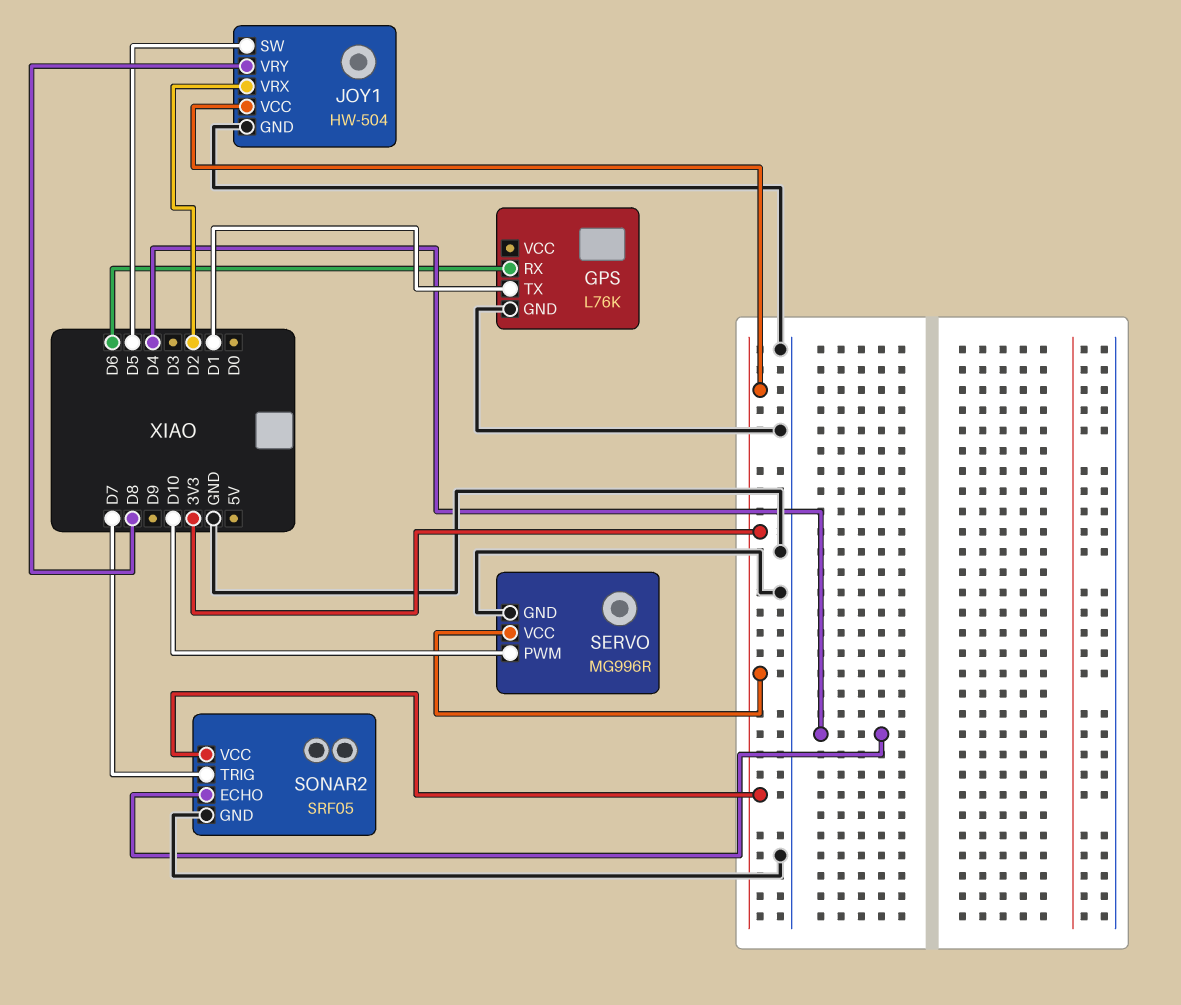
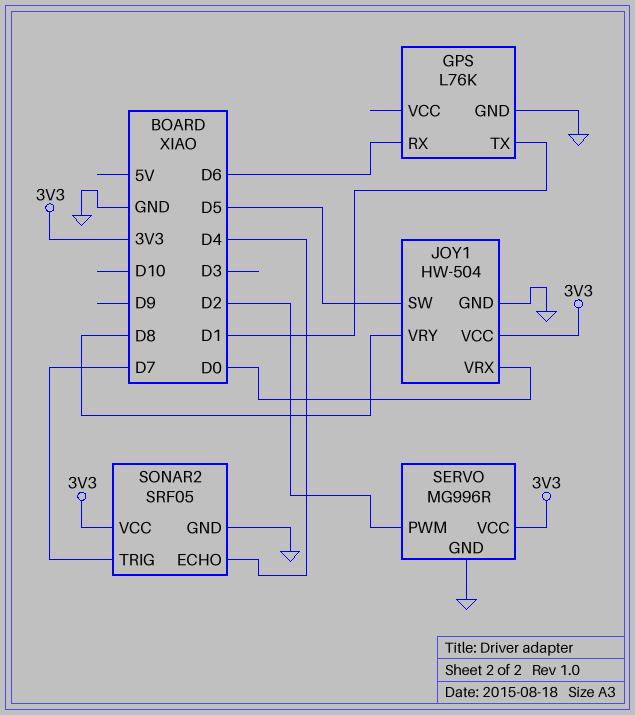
JOY1 pin VRX: D2 -> D0
SERVO pin PWM: D10 -> D2

